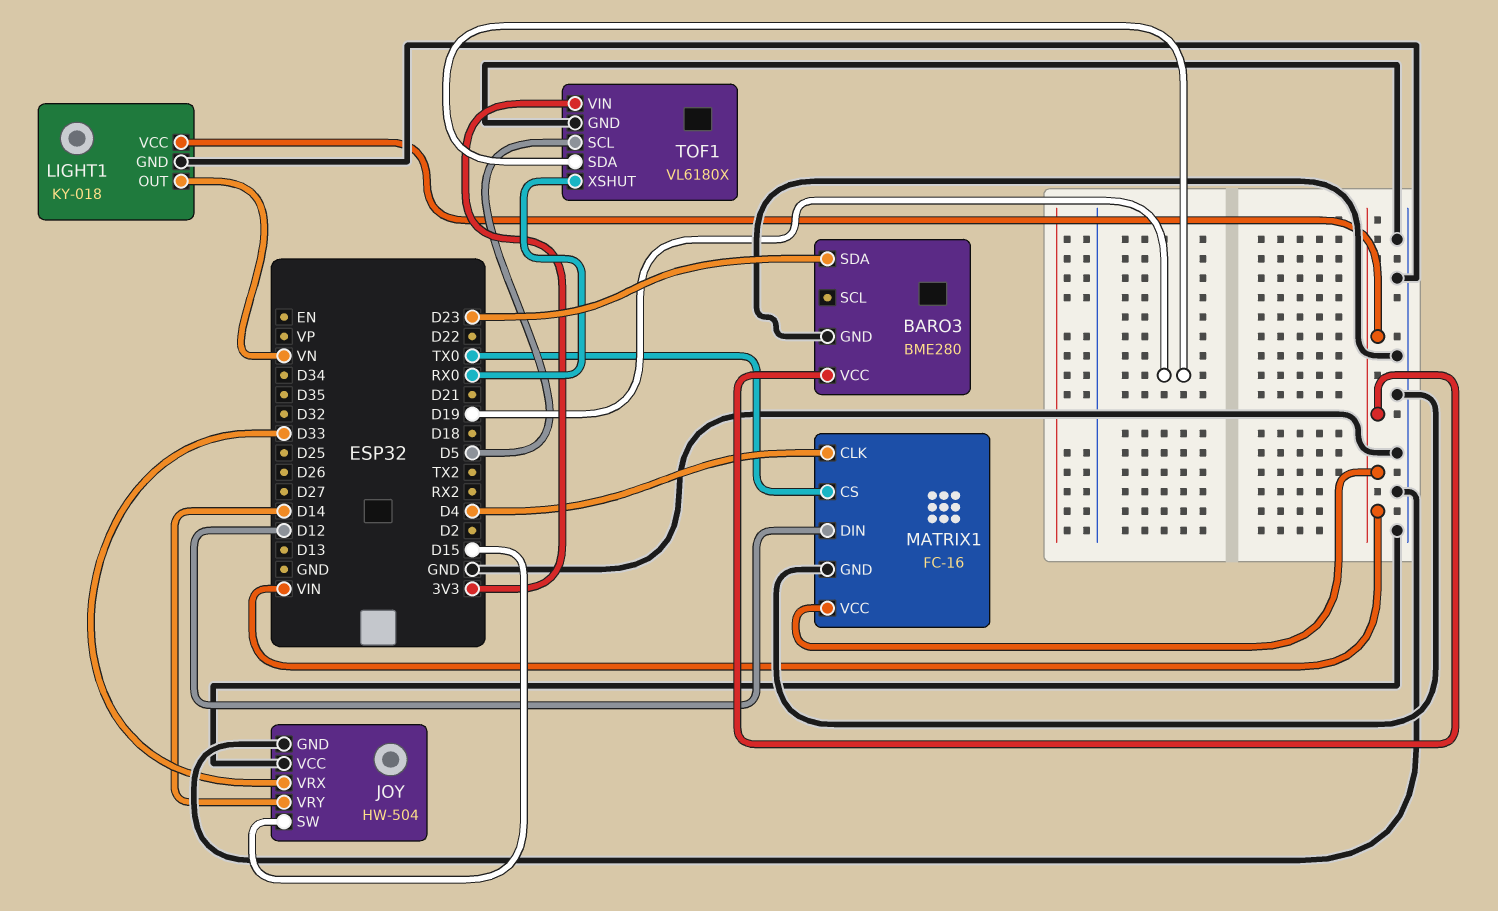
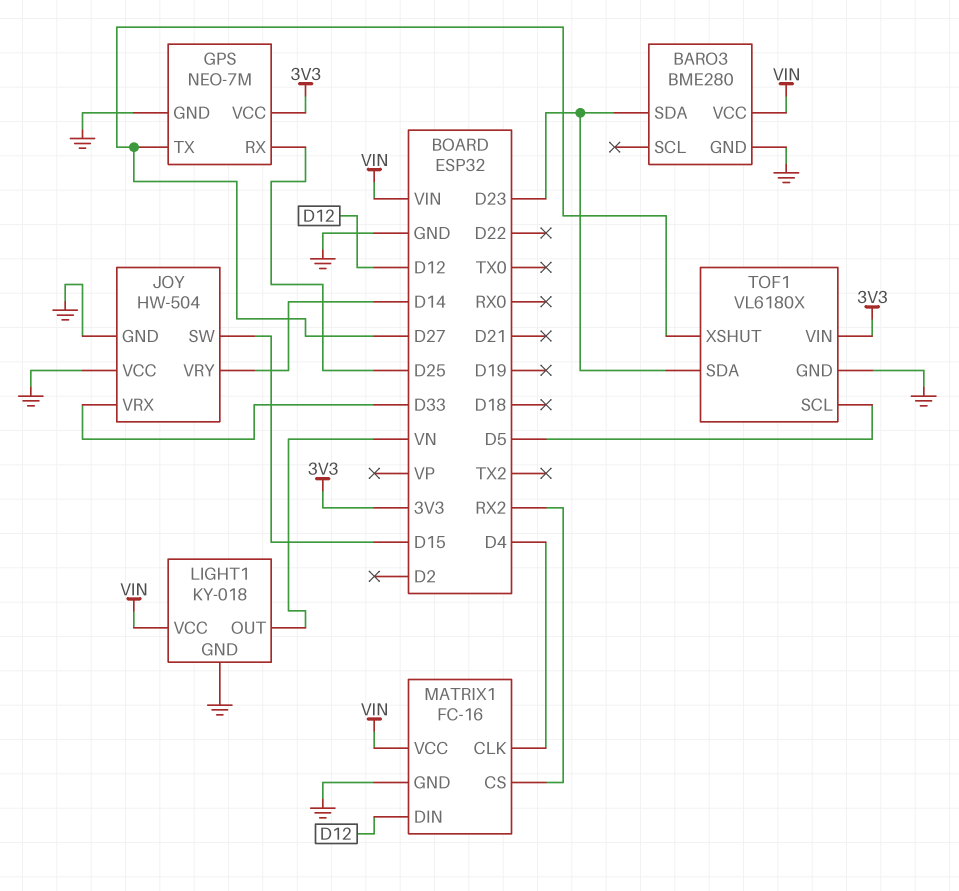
GPS: none -> NEO-7M
GPS pin GND: none -> GND
GPS pin RX: none -> D25
GPS pin TX: none -> D27
GPS pin VCC: none -> 3V3
MATRIX1 pin CS: TX0 -> RX2
TOF1 pin SDA: D19 -> D23
TOF1 pin XSHUT: RX0 -> D27

